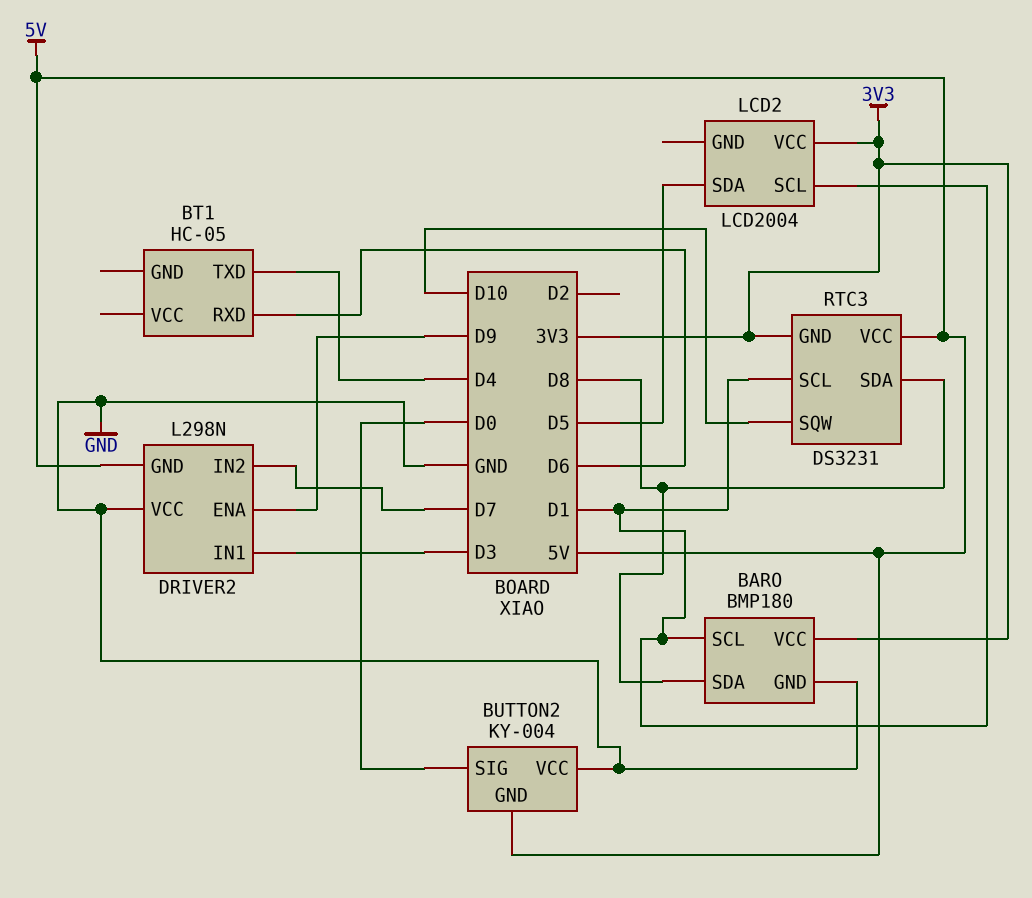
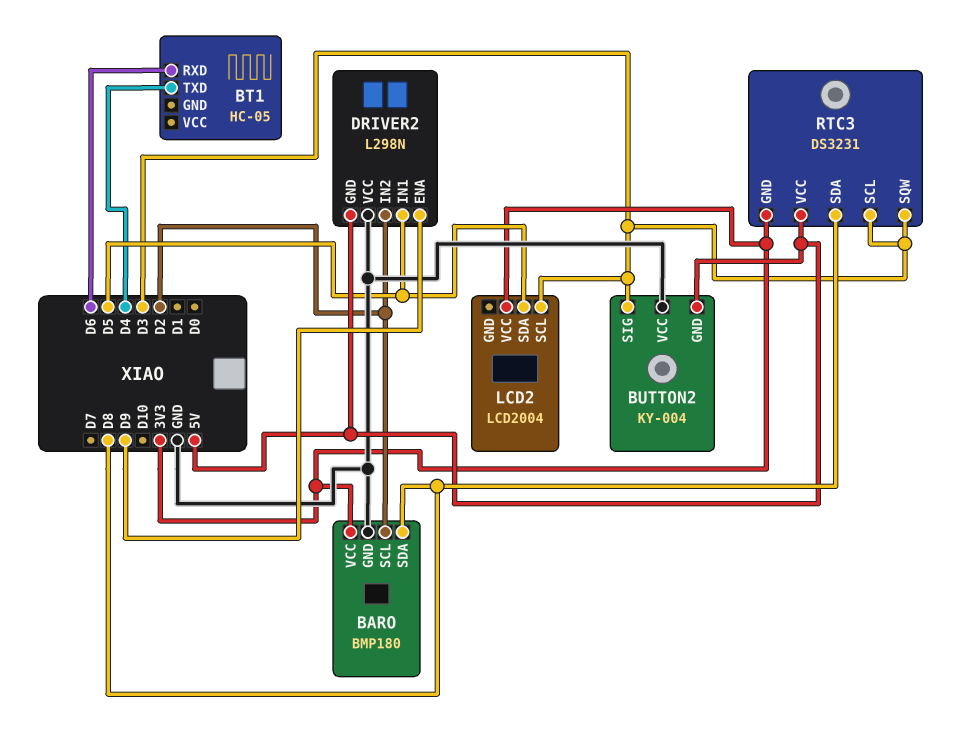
BARO pin SCL: D1 -> D2
BUTTON2 pin SIG: D0 -> D3
DRIVER2 pin IN1: D3 -> D5
DRIVER2 pin IN2: D7 -> D2
LCD2 pin SCL: D1 -> D3
RTC3 pin SCL: D1 -> D3
RTC3 pin SQW: D10 -> D3

